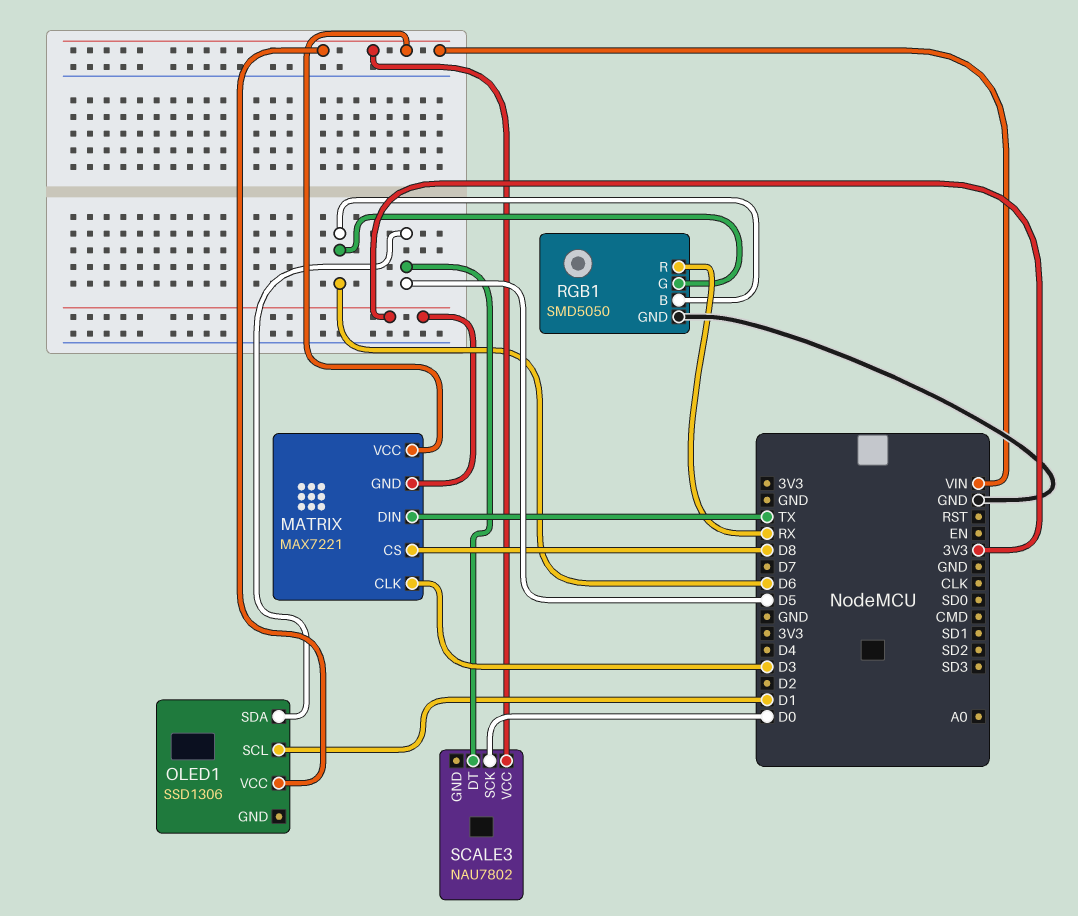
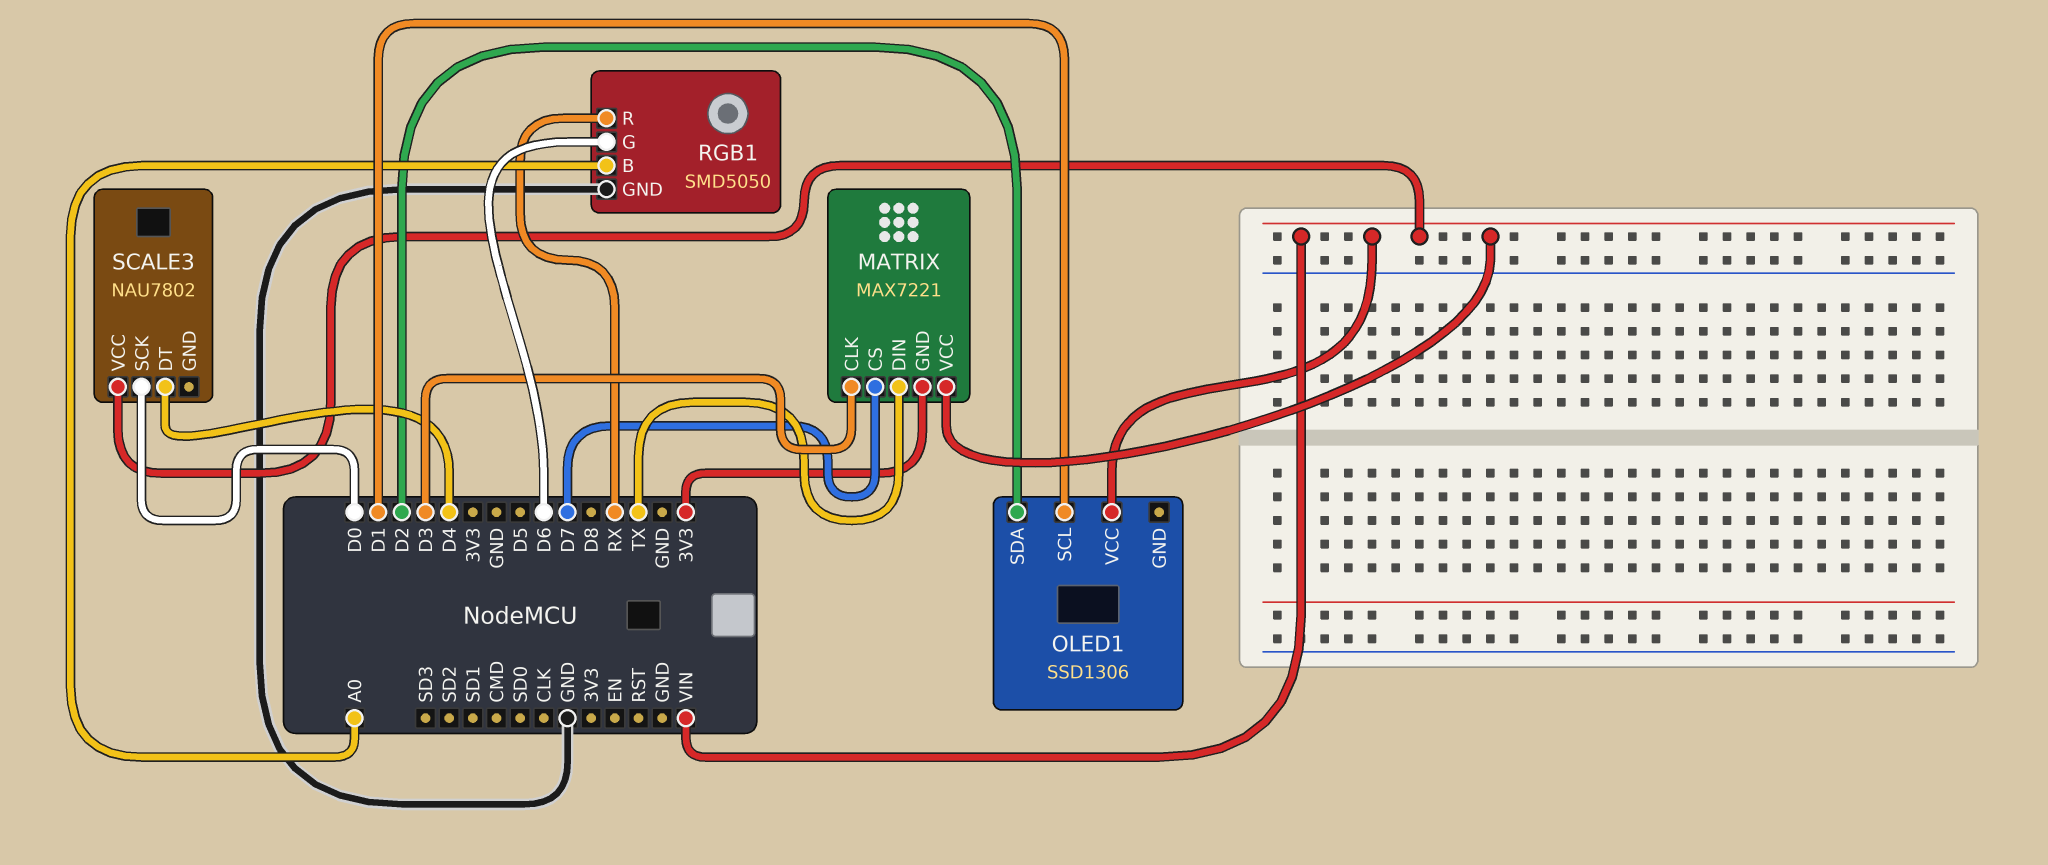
MATRIX pin CS: D8 -> D7
OLED1 pin SDA: D5 -> D2
RGB1 pin B: D6 -> A0
SCALE3 pin DT: D5 -> D4

